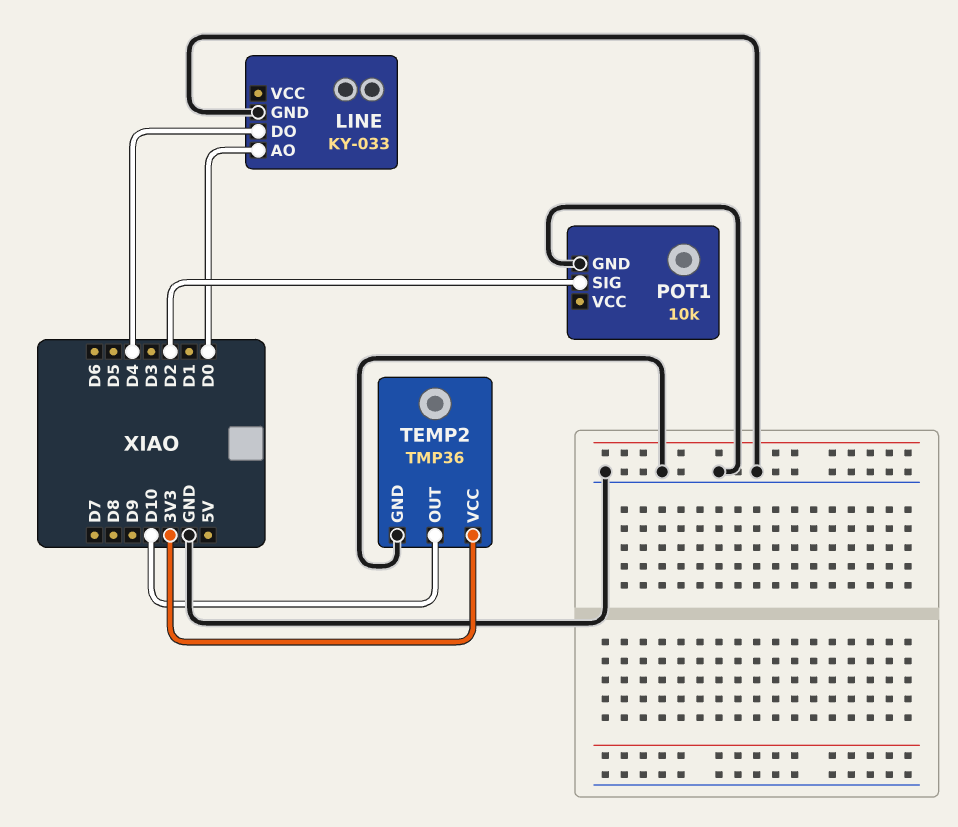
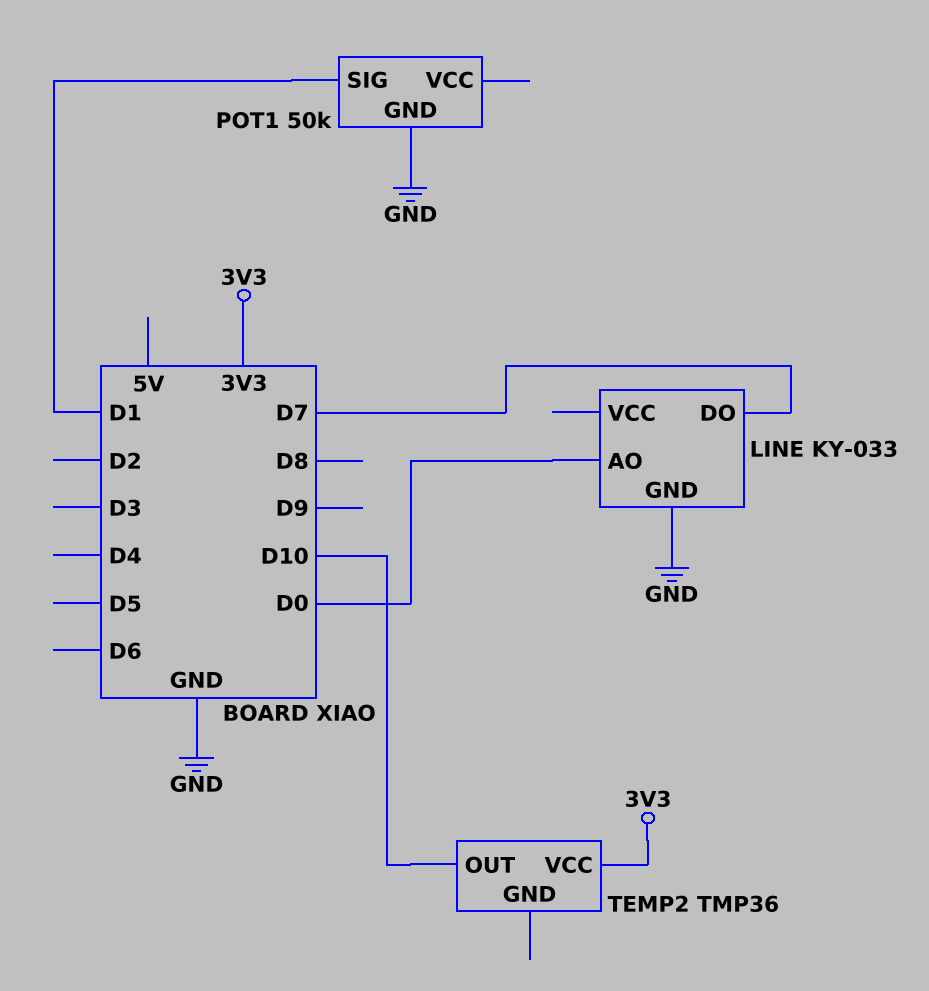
LINE pin DO: D4 -> D7
POT1: 10k -> 50k
POT1 pin SIG: D2 -> D1
TEMP2 pin GND: GND -> none

